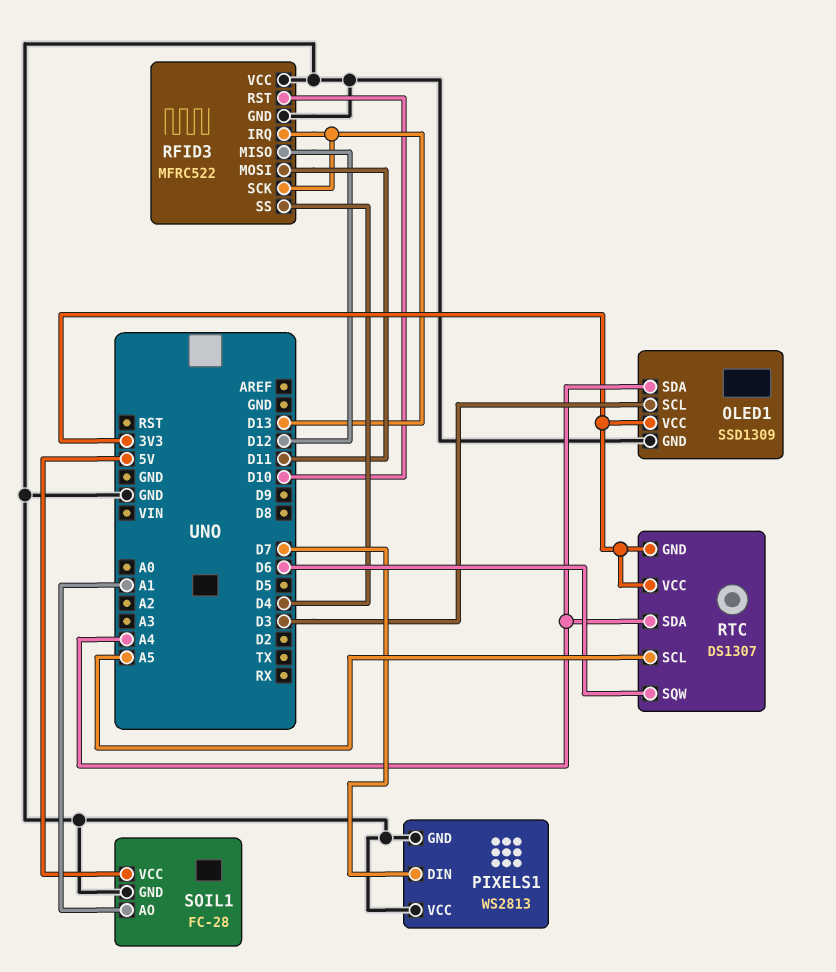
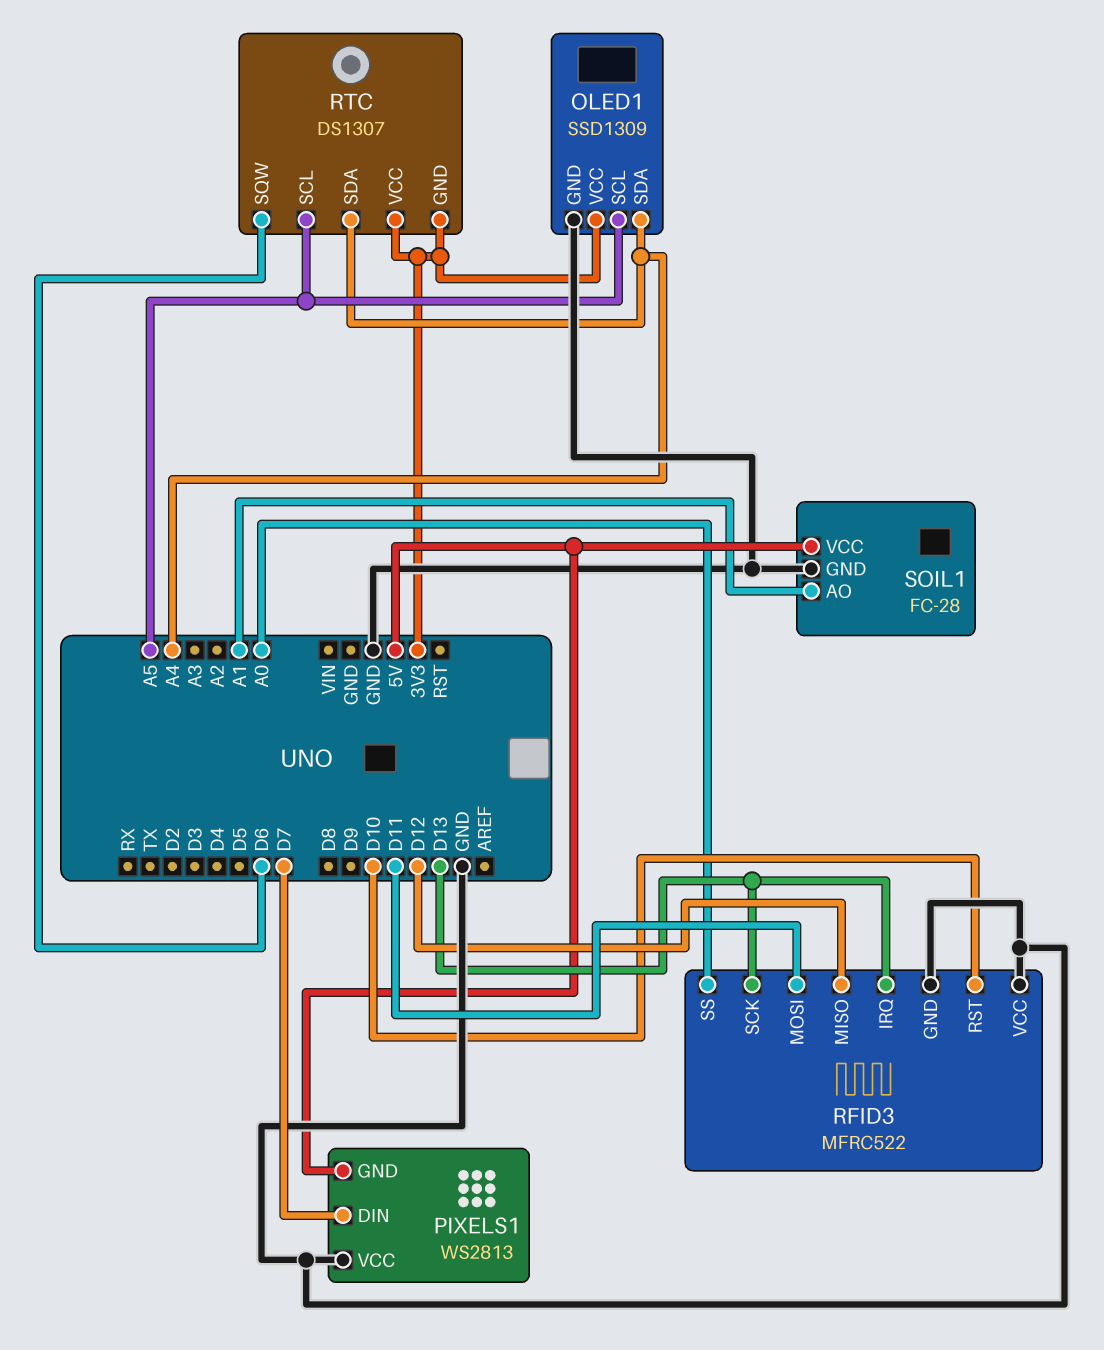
OLED1 pin SCL: D3 -> A5
PIXELS1 pin GND: GND -> 5V
RFID3 pin SS: D4 -> A0

